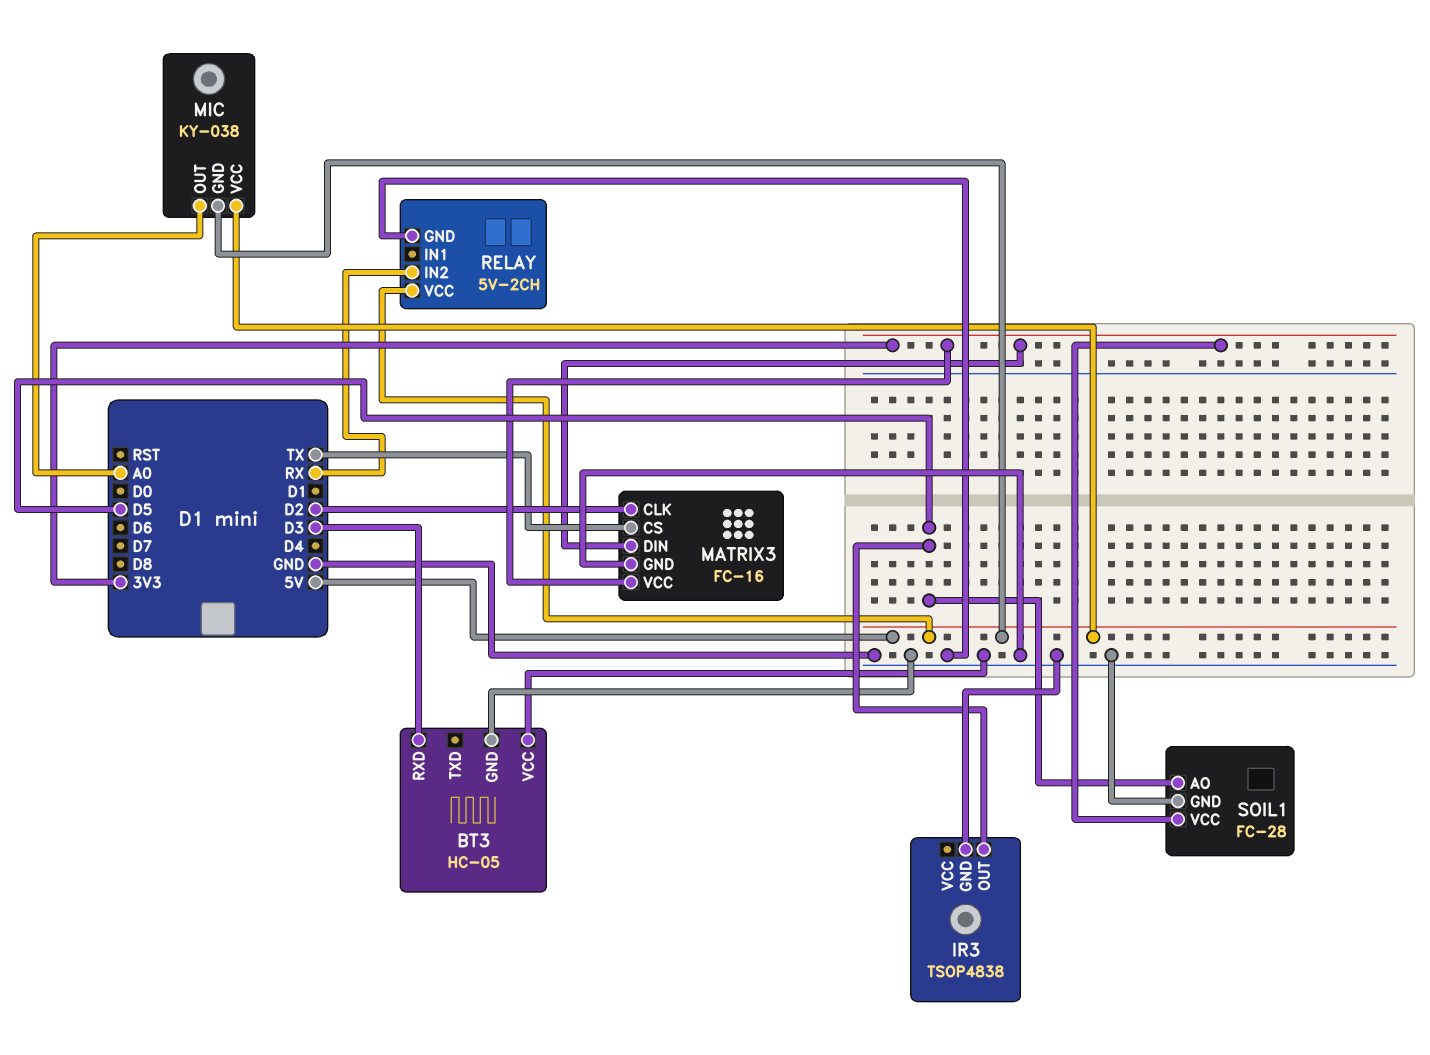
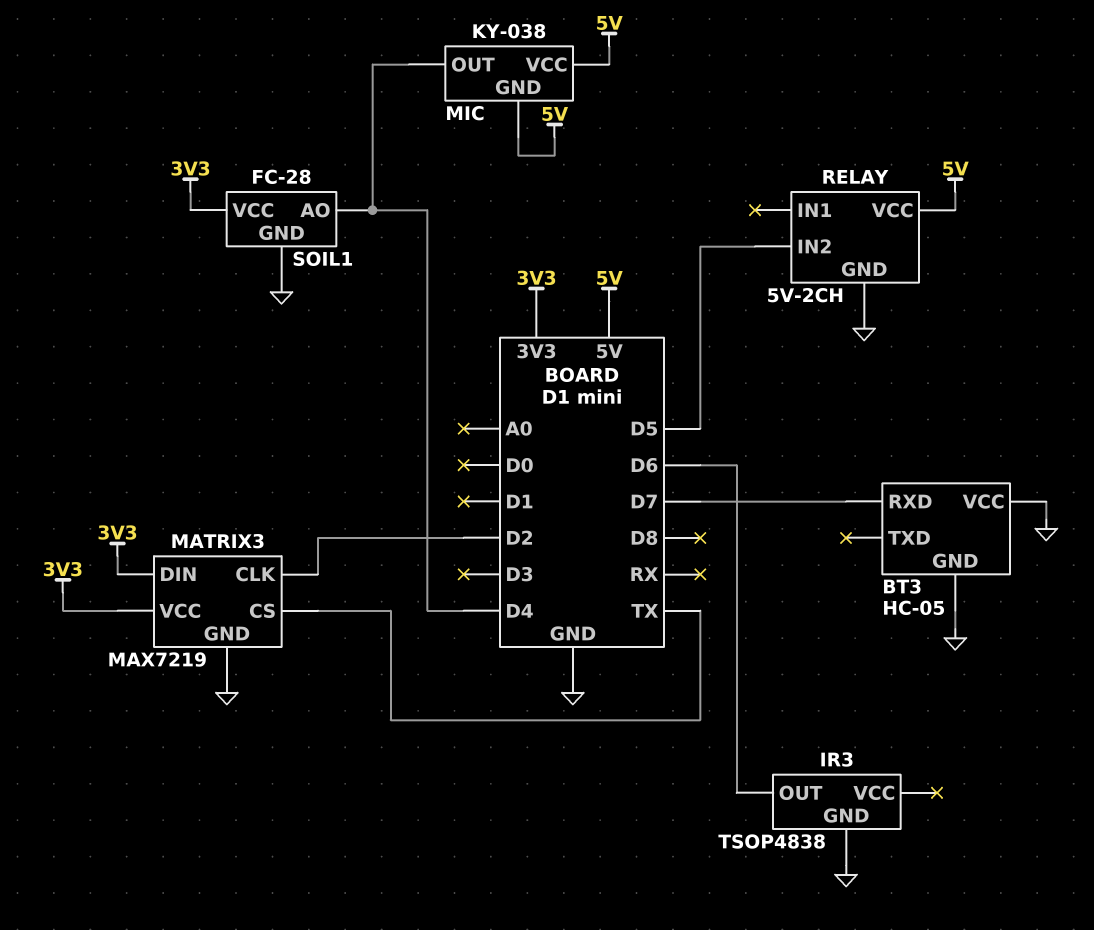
BT3 pin RXD: D3 -> D7
IR3 pin OUT: D5 -> D6
MATRIX3: FC-16 -> MAX7219
MIC pin OUT: A0 -> D4
RELAY pin IN2: RX -> D5
SOIL1 pin AO: D5 -> D4

